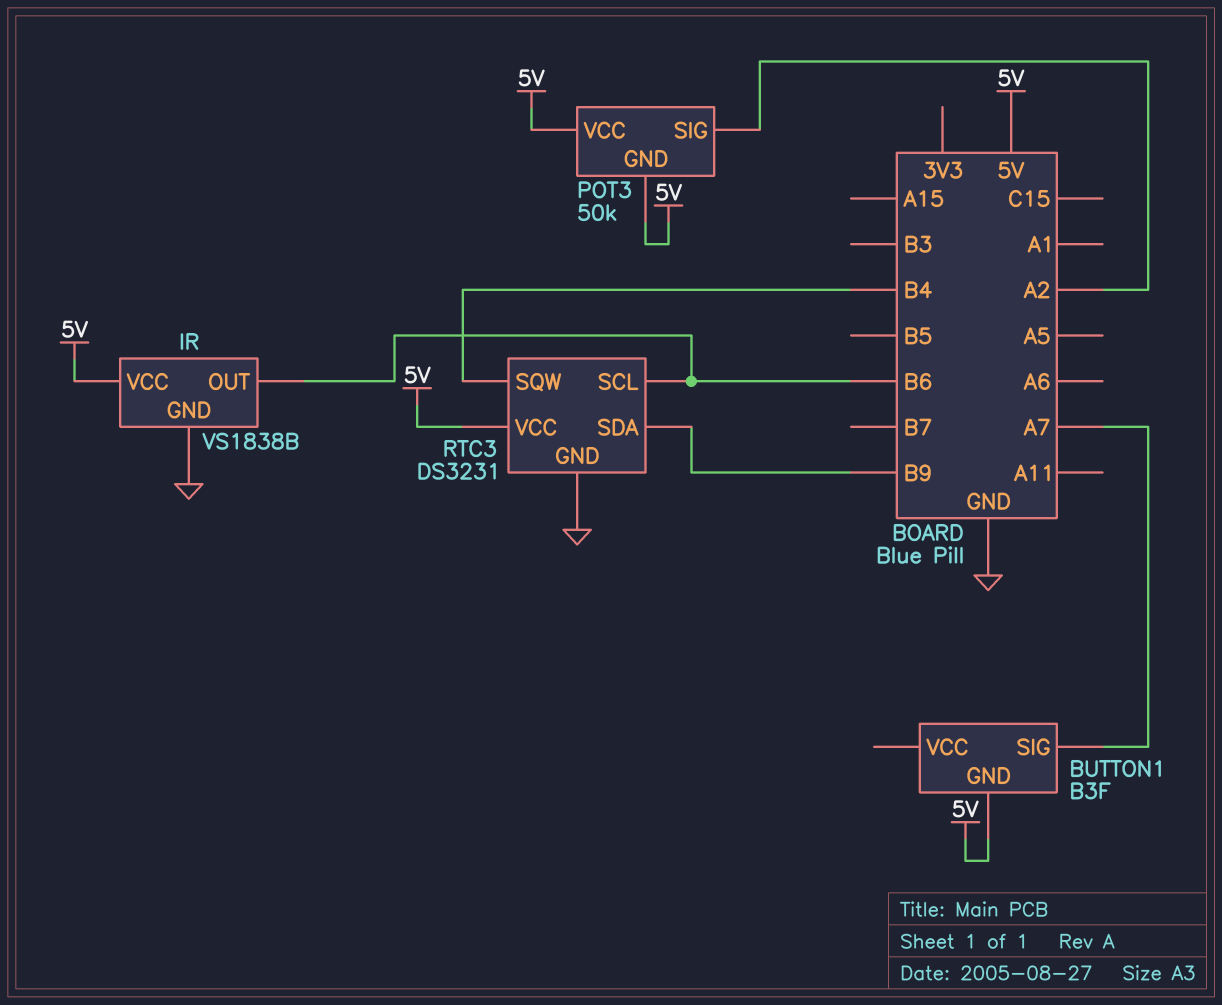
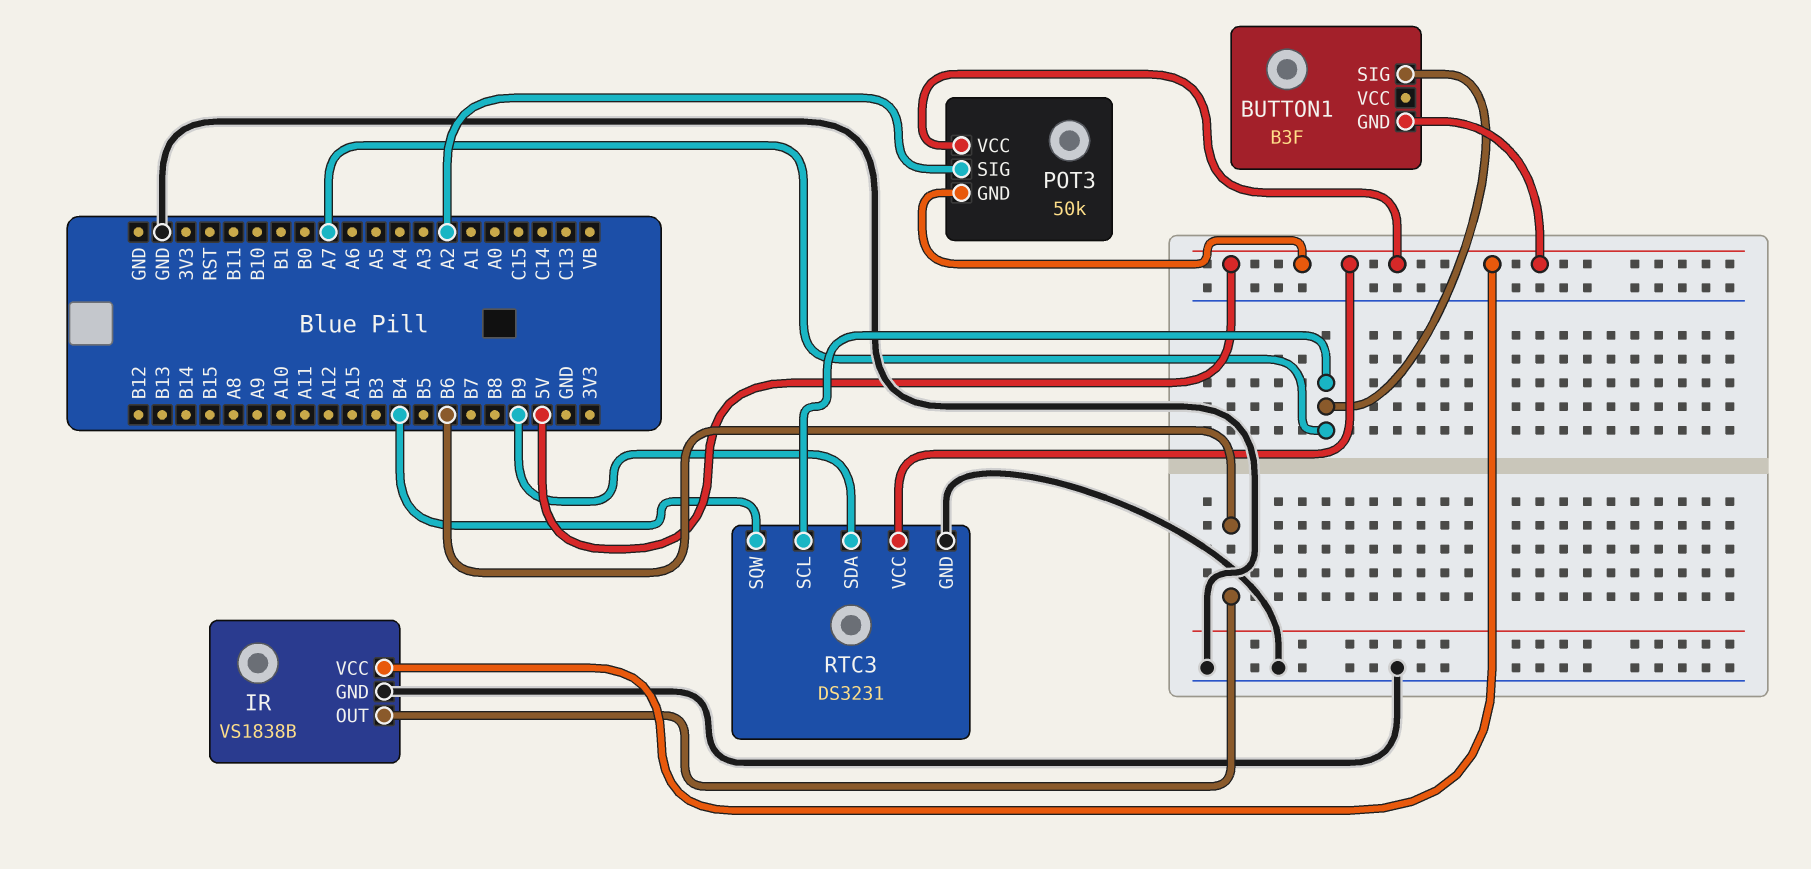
RTC3 pin SCL: B6 -> A7

